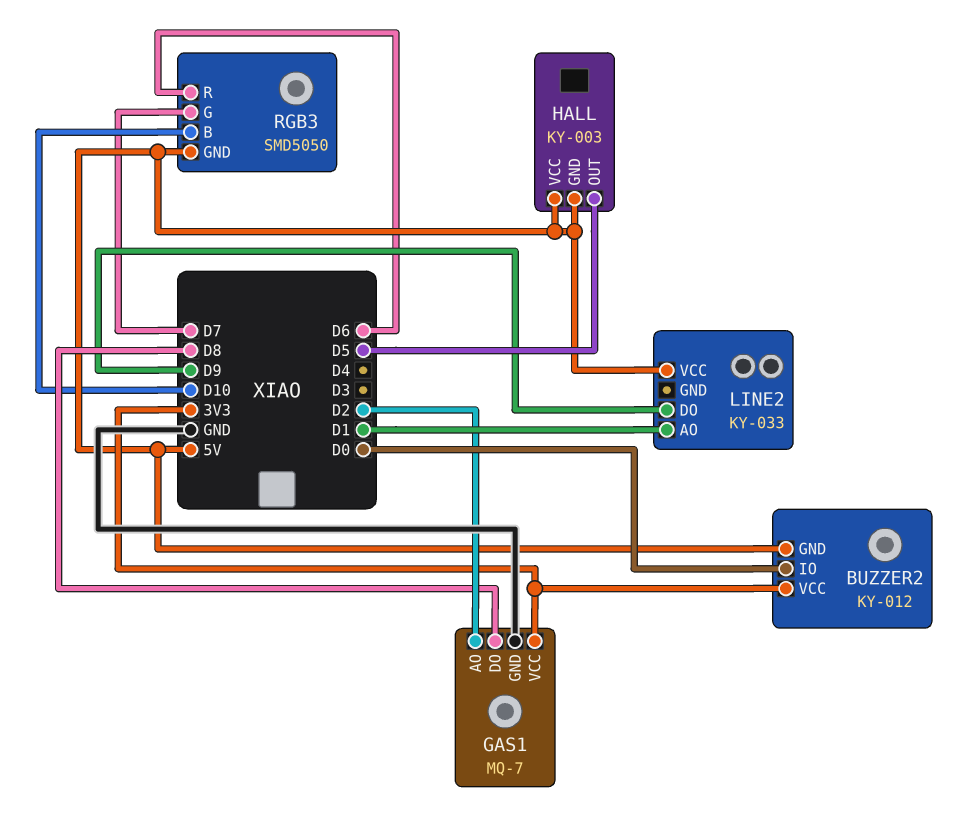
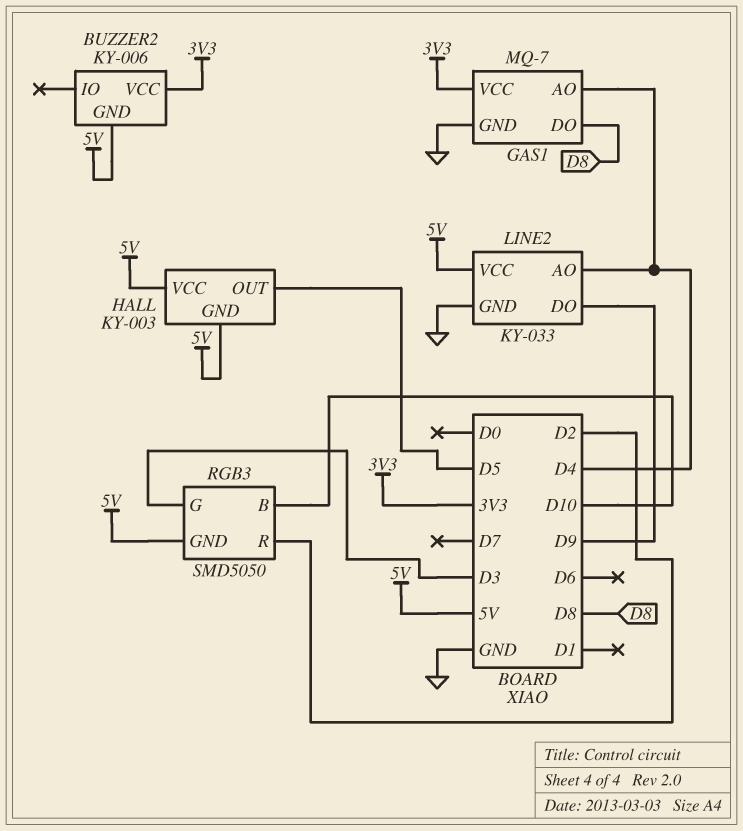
BUZZER2: KY-012 -> KY-006
BUZZER2 pin IO: D0 -> none
GAS1 pin AO: D2 -> D4
LINE2 pin AO: D1 -> D4
LINE2 pin GND: none -> GND
RGB3 pin G: D7 -> D3
RGB3 pin R: D6 -> D2

